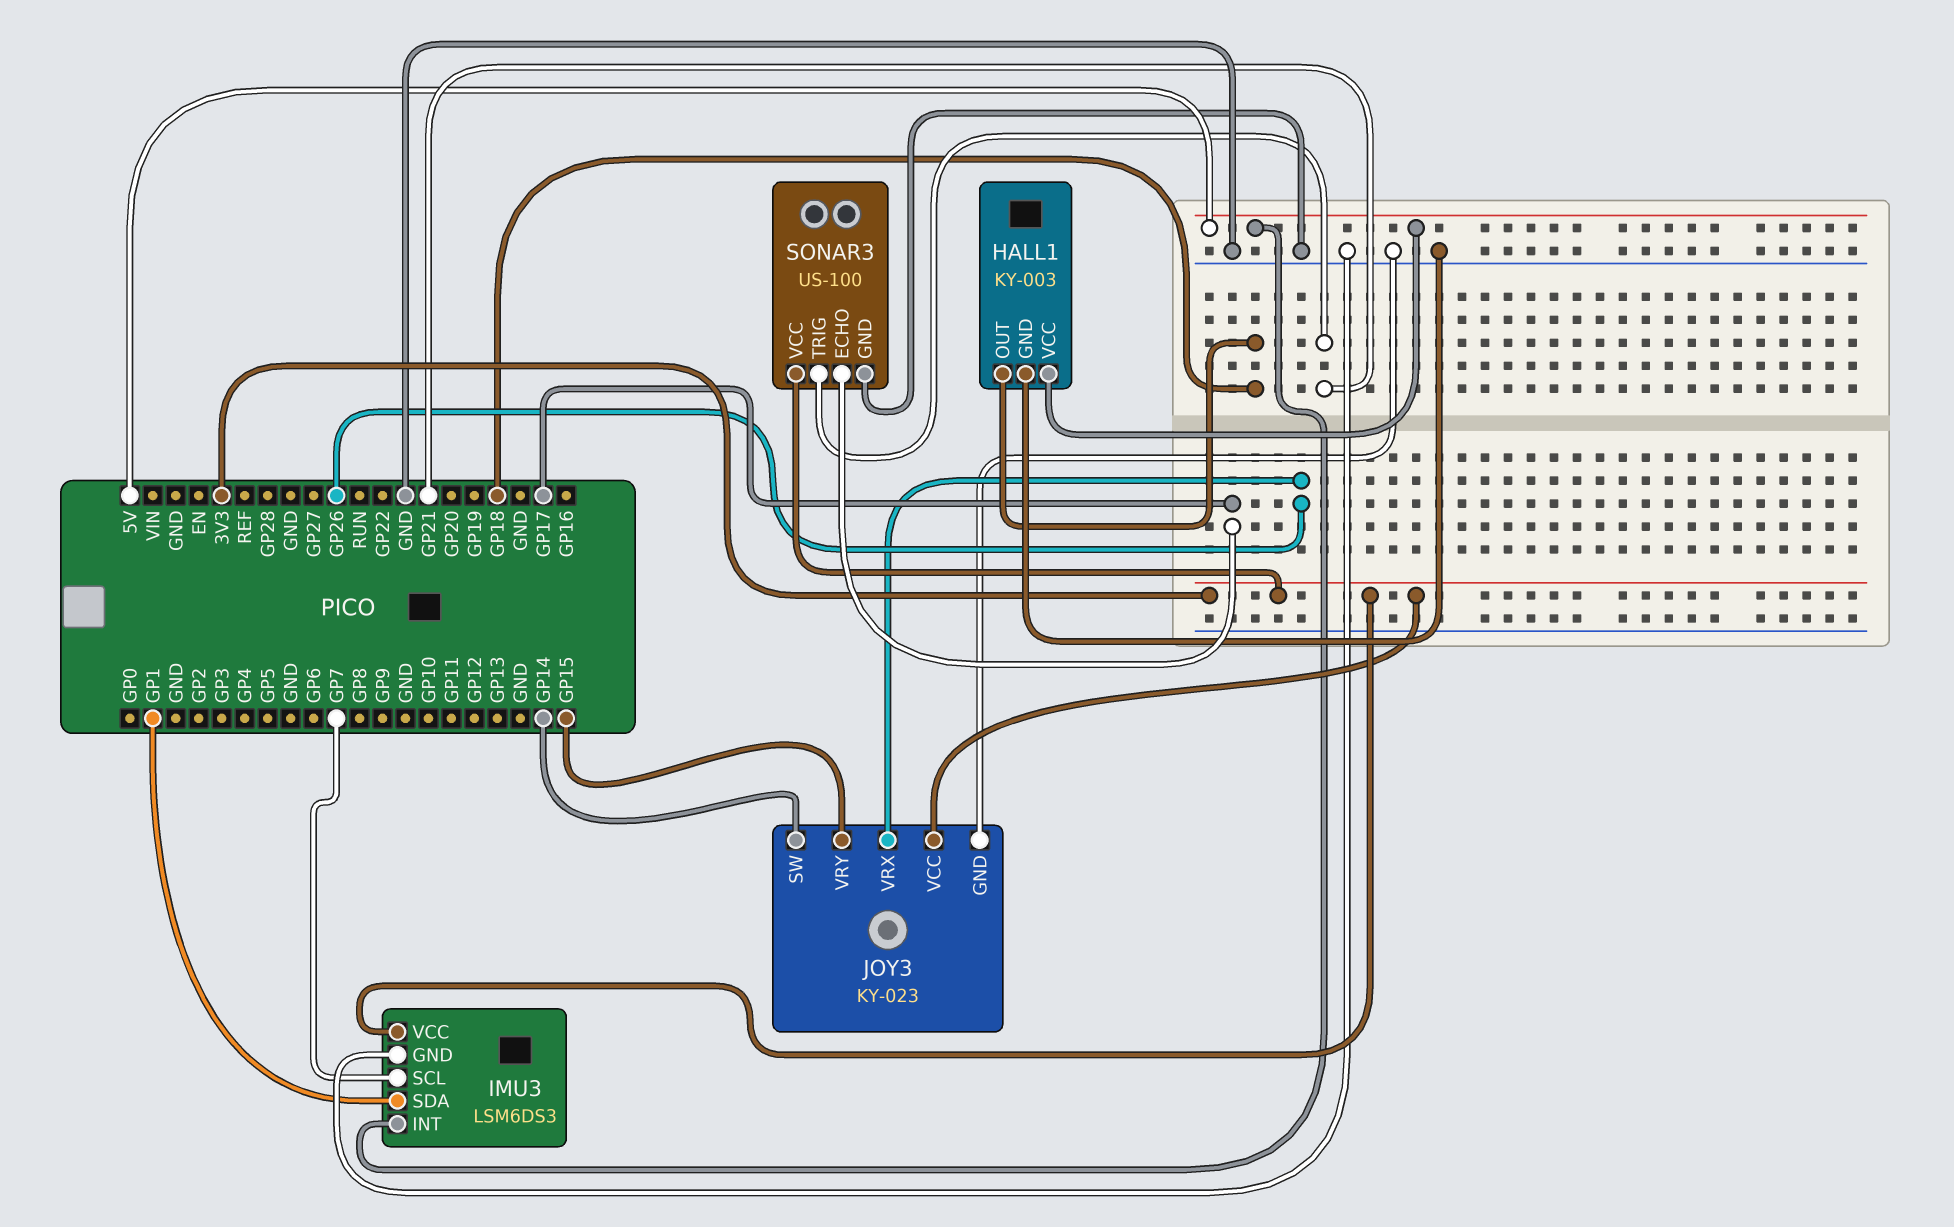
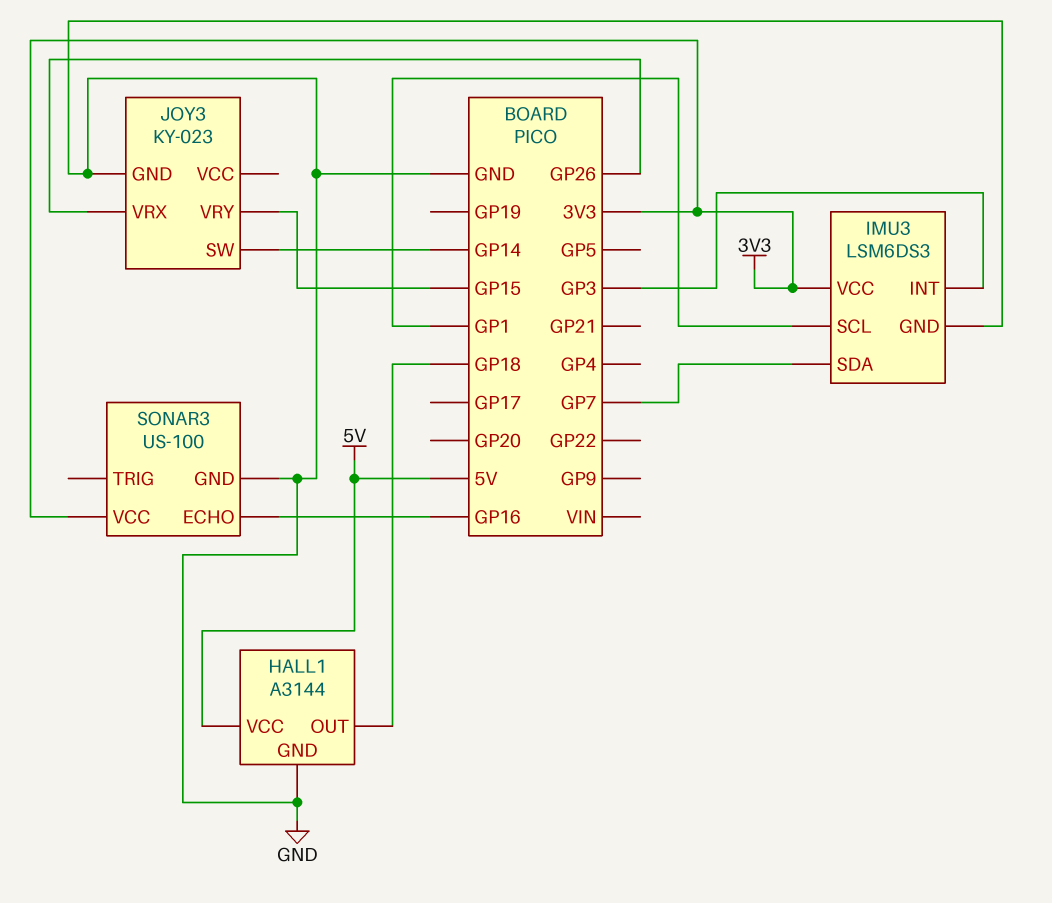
HALL1: KY-003 -> A3144
IMU3 pin INT: 5V -> GP3
IMU3 pin SCL: GP7 -> GP1
IMU3 pin SDA: GP1 -> GP7
JOY3 pin VCC: 3V3 -> none
SONAR3 pin ECHO: GP17 -> GP16
SONAR3 pin TRIG: GP21 -> none

